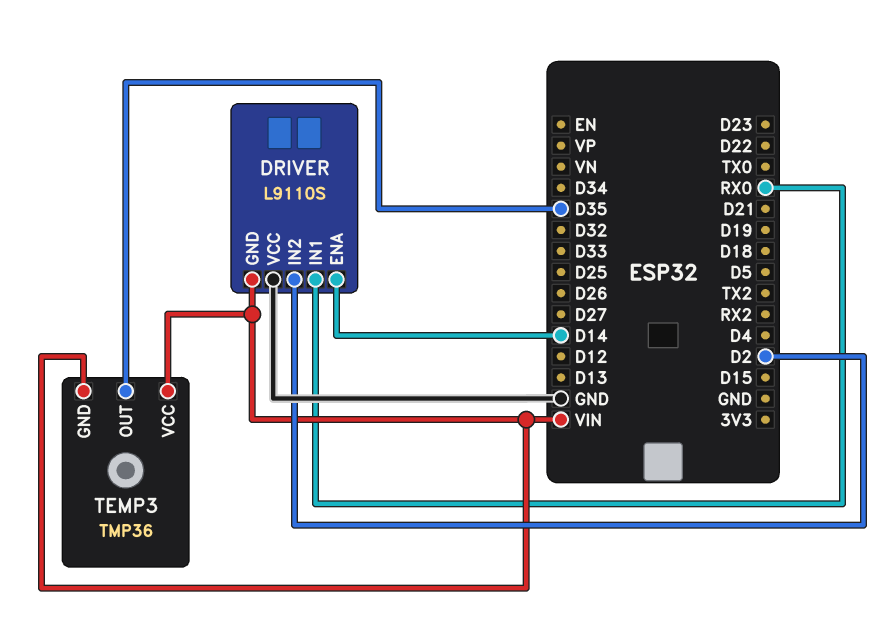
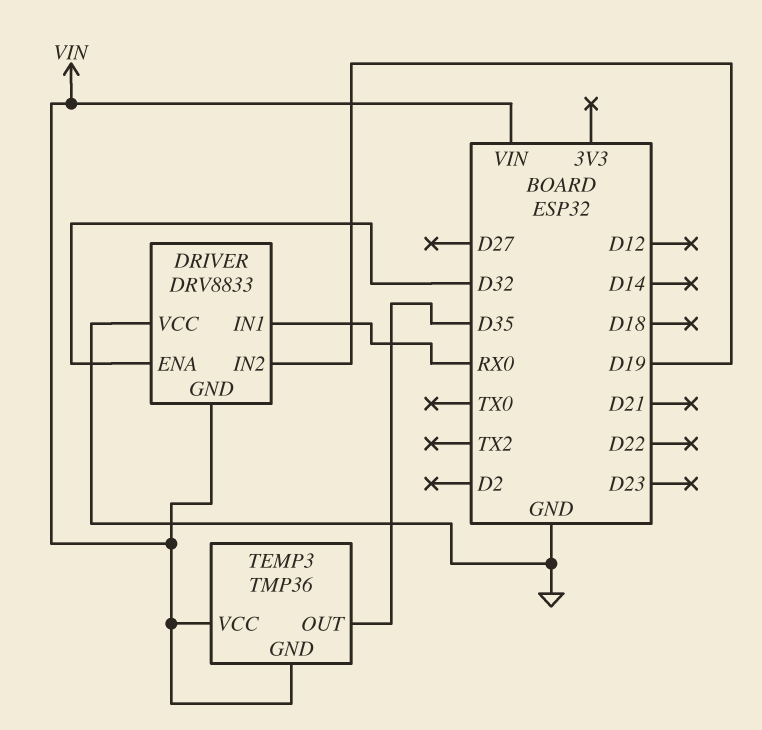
DRIVER: L9110S -> DRV8833
DRIVER pin ENA: D14 -> D32
DRIVER pin IN2: D2 -> D19

